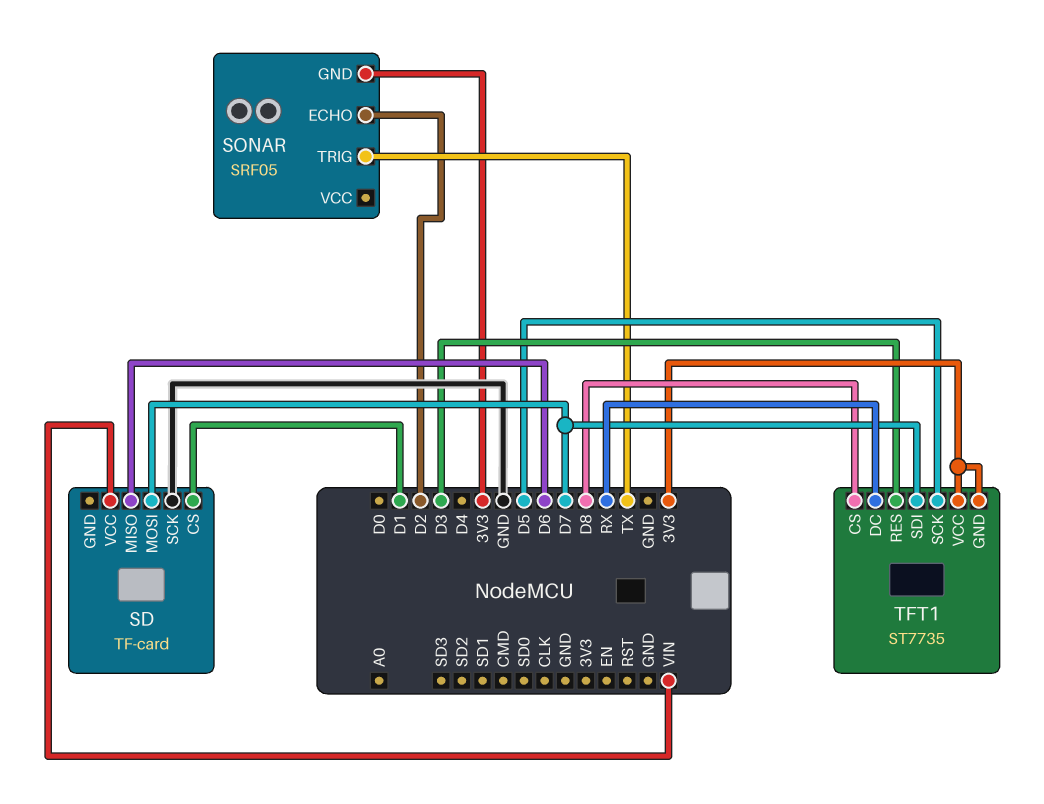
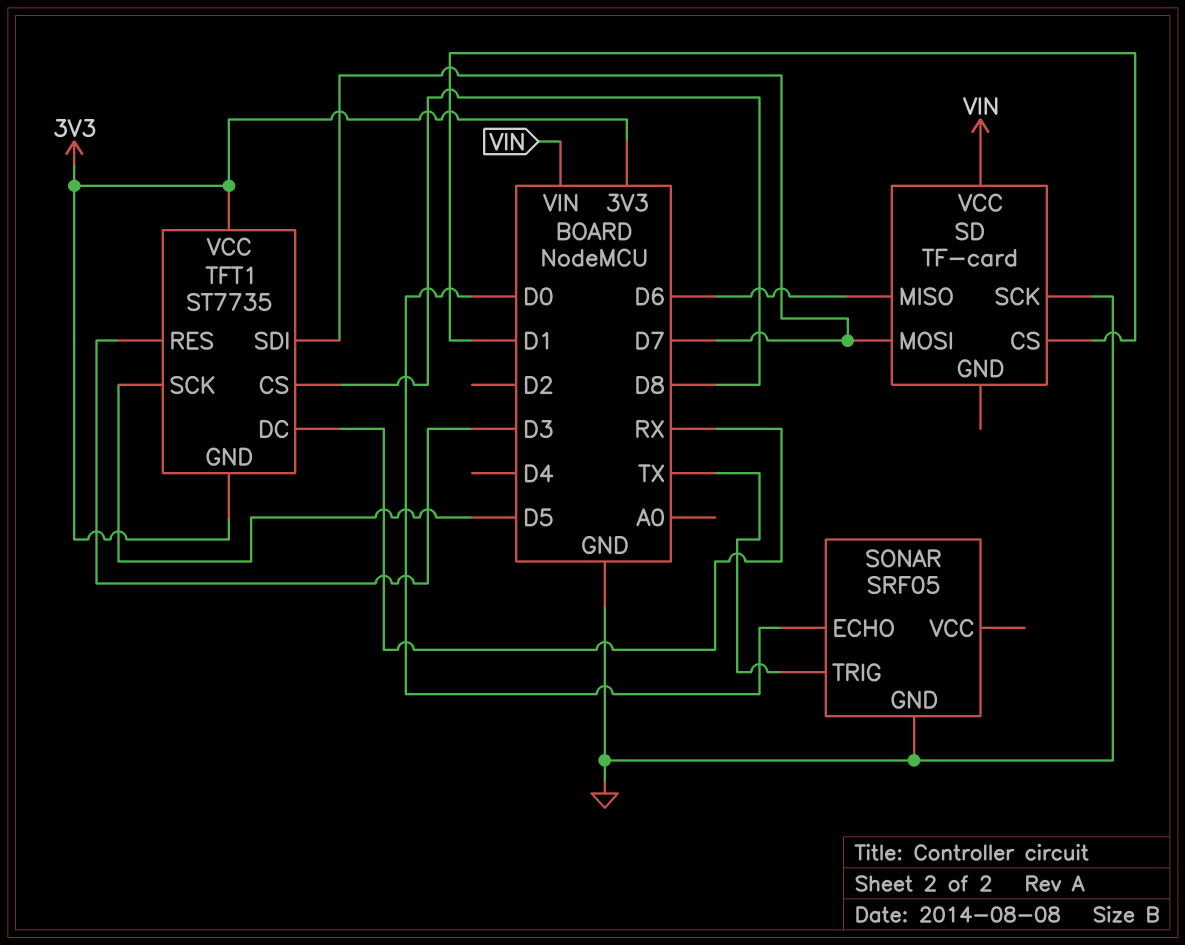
SONAR pin ECHO: D2 -> D0
SONAR pin GND: 3V3 -> GND

